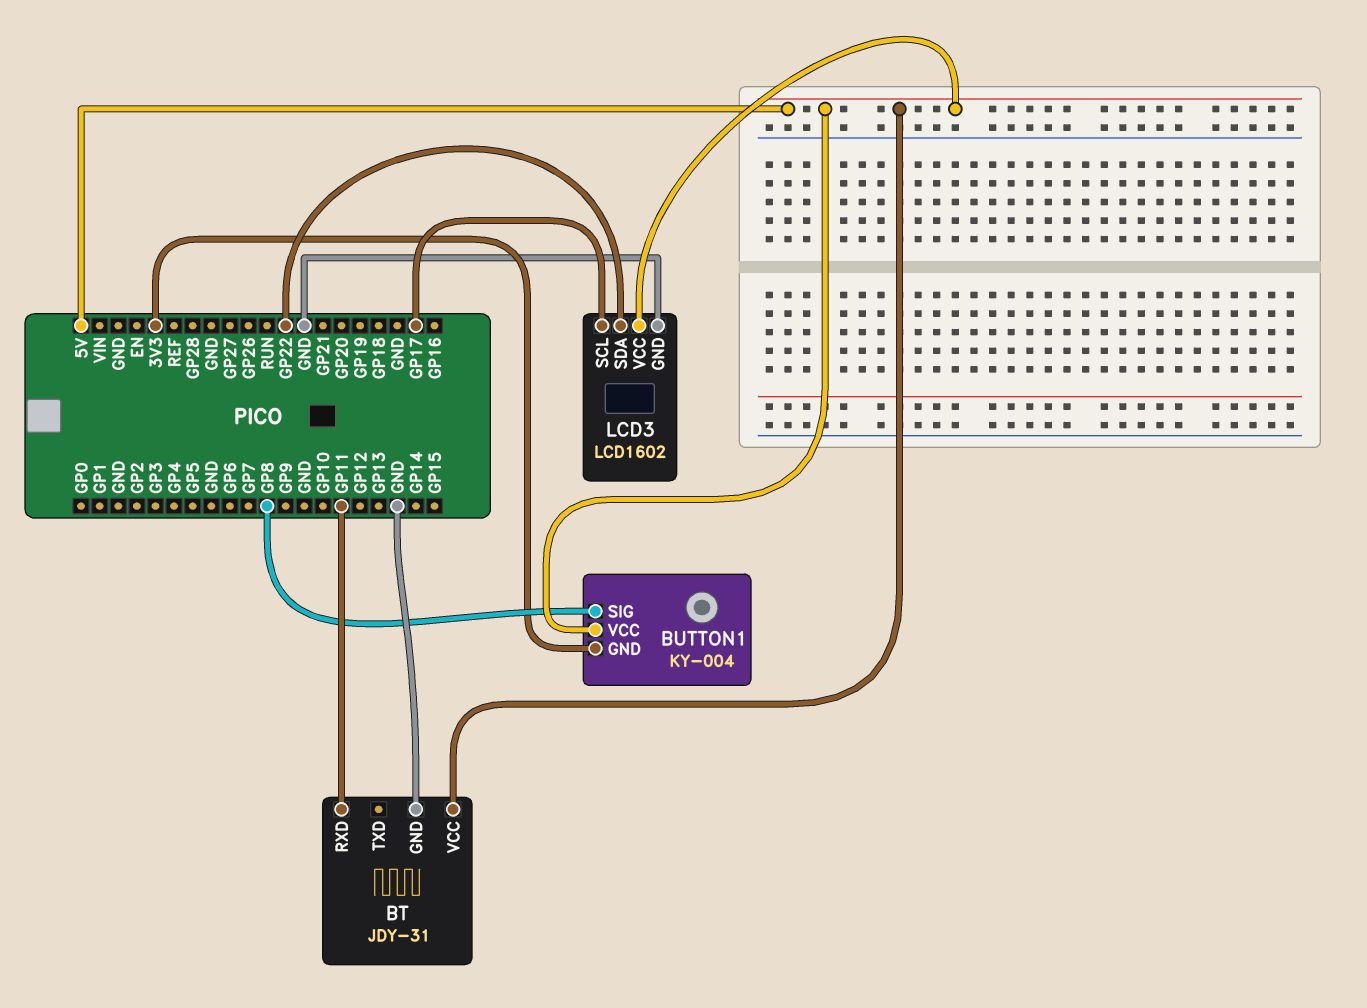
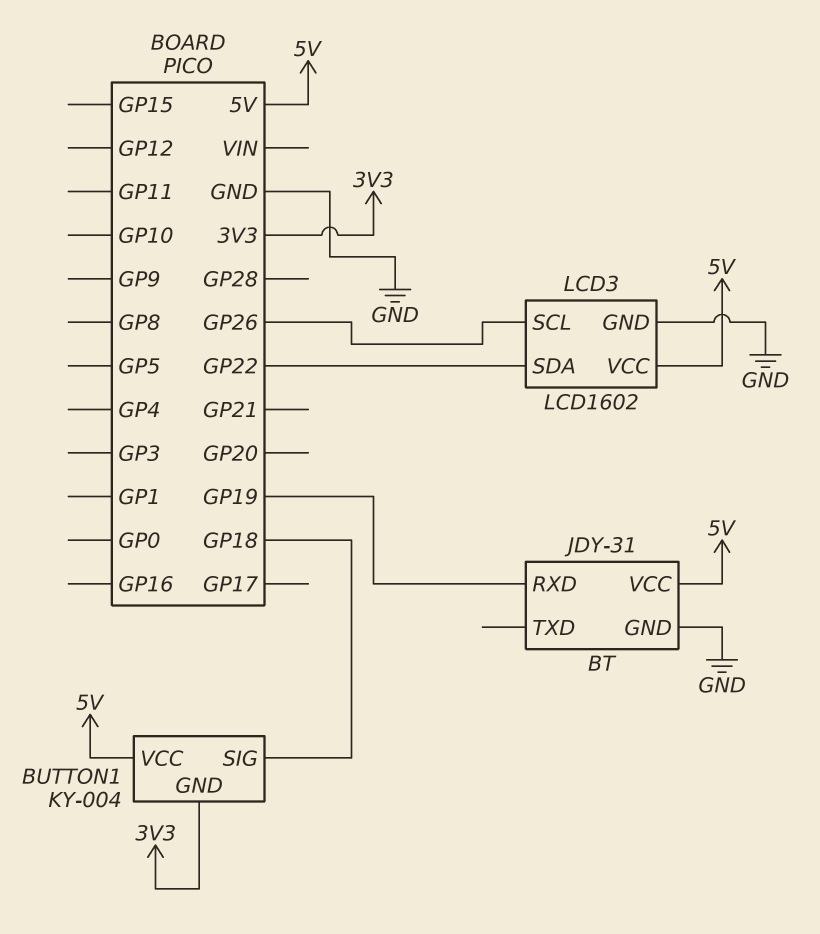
BT pin RXD: GP11 -> GP19
BUTTON1 pin SIG: GP8 -> GP18
LCD3 pin SCL: GP17 -> GP26

